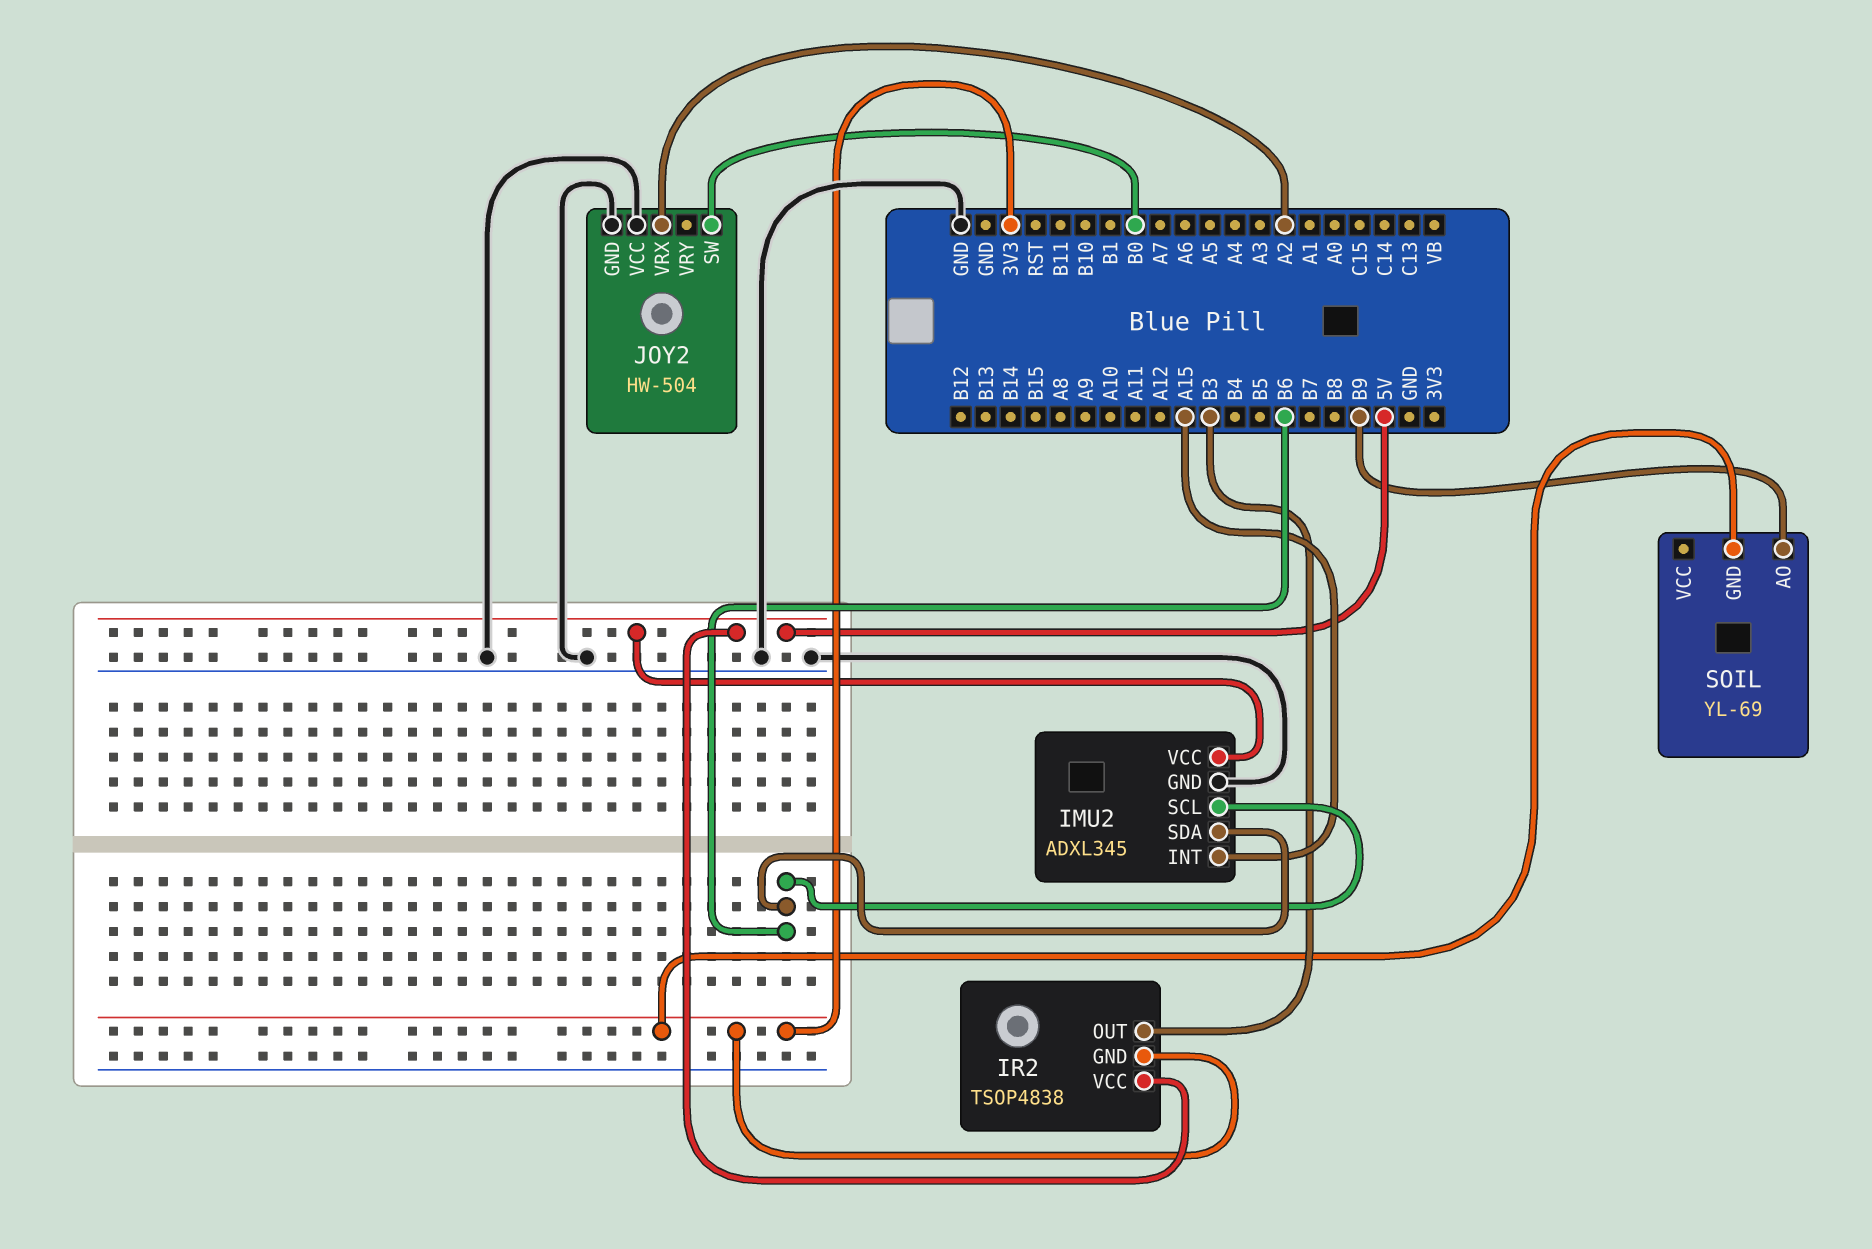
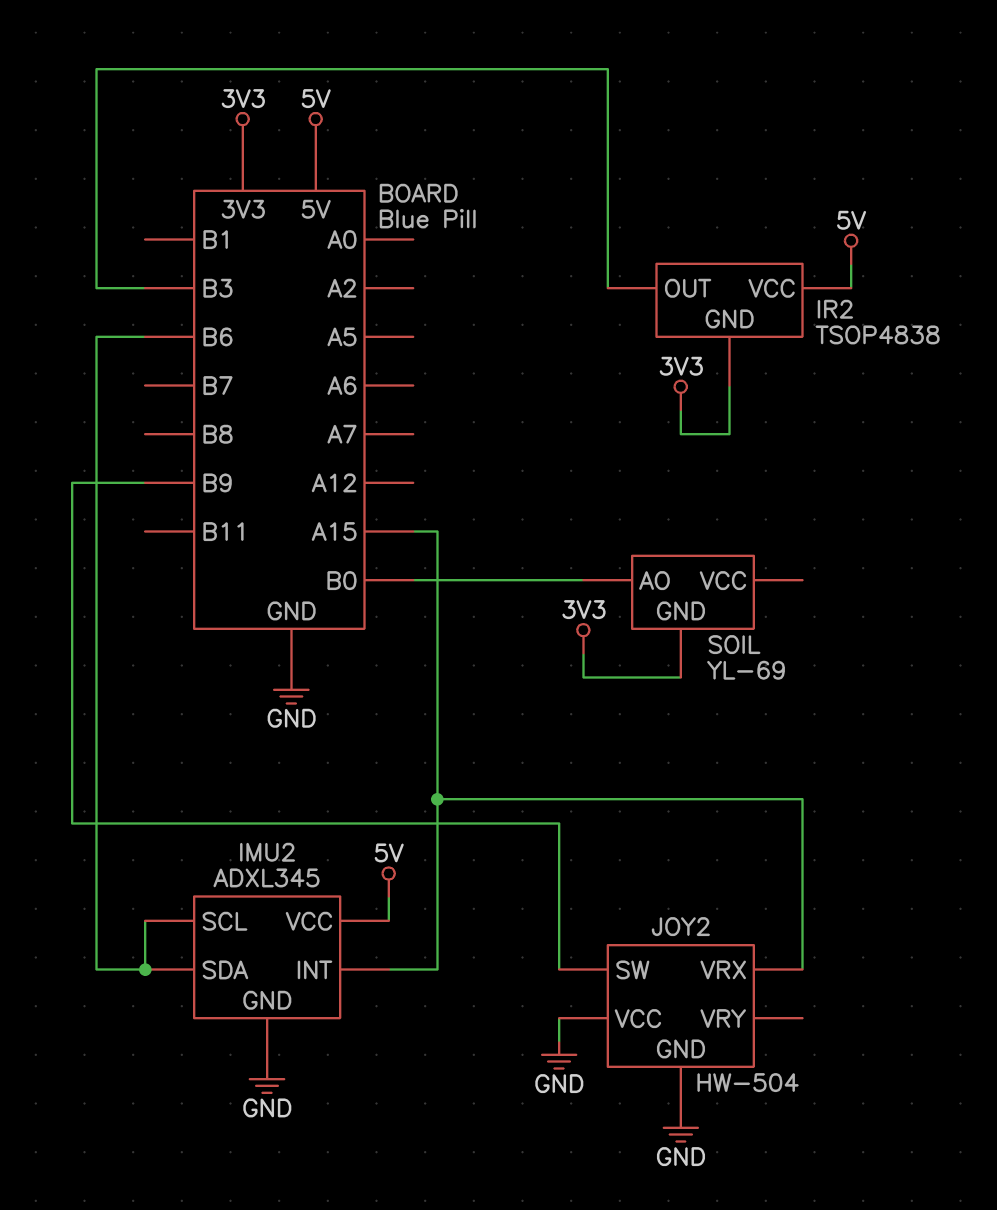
JOY2 pin SW: B0 -> B9
JOY2 pin VRX: A2 -> A15
SOIL pin AO: B9 -> B0

